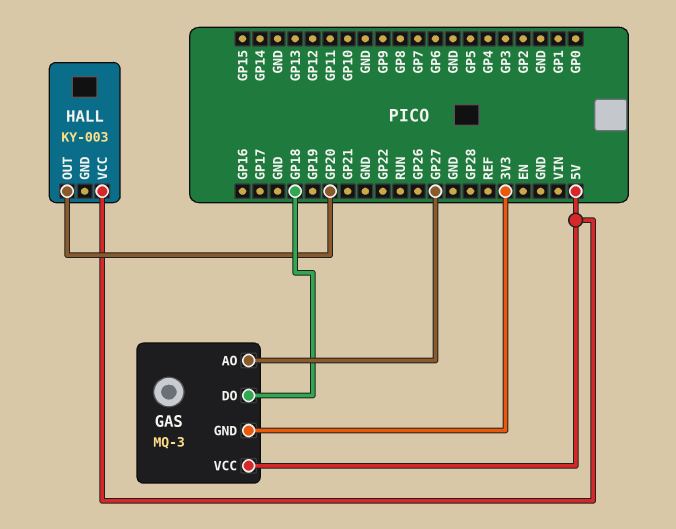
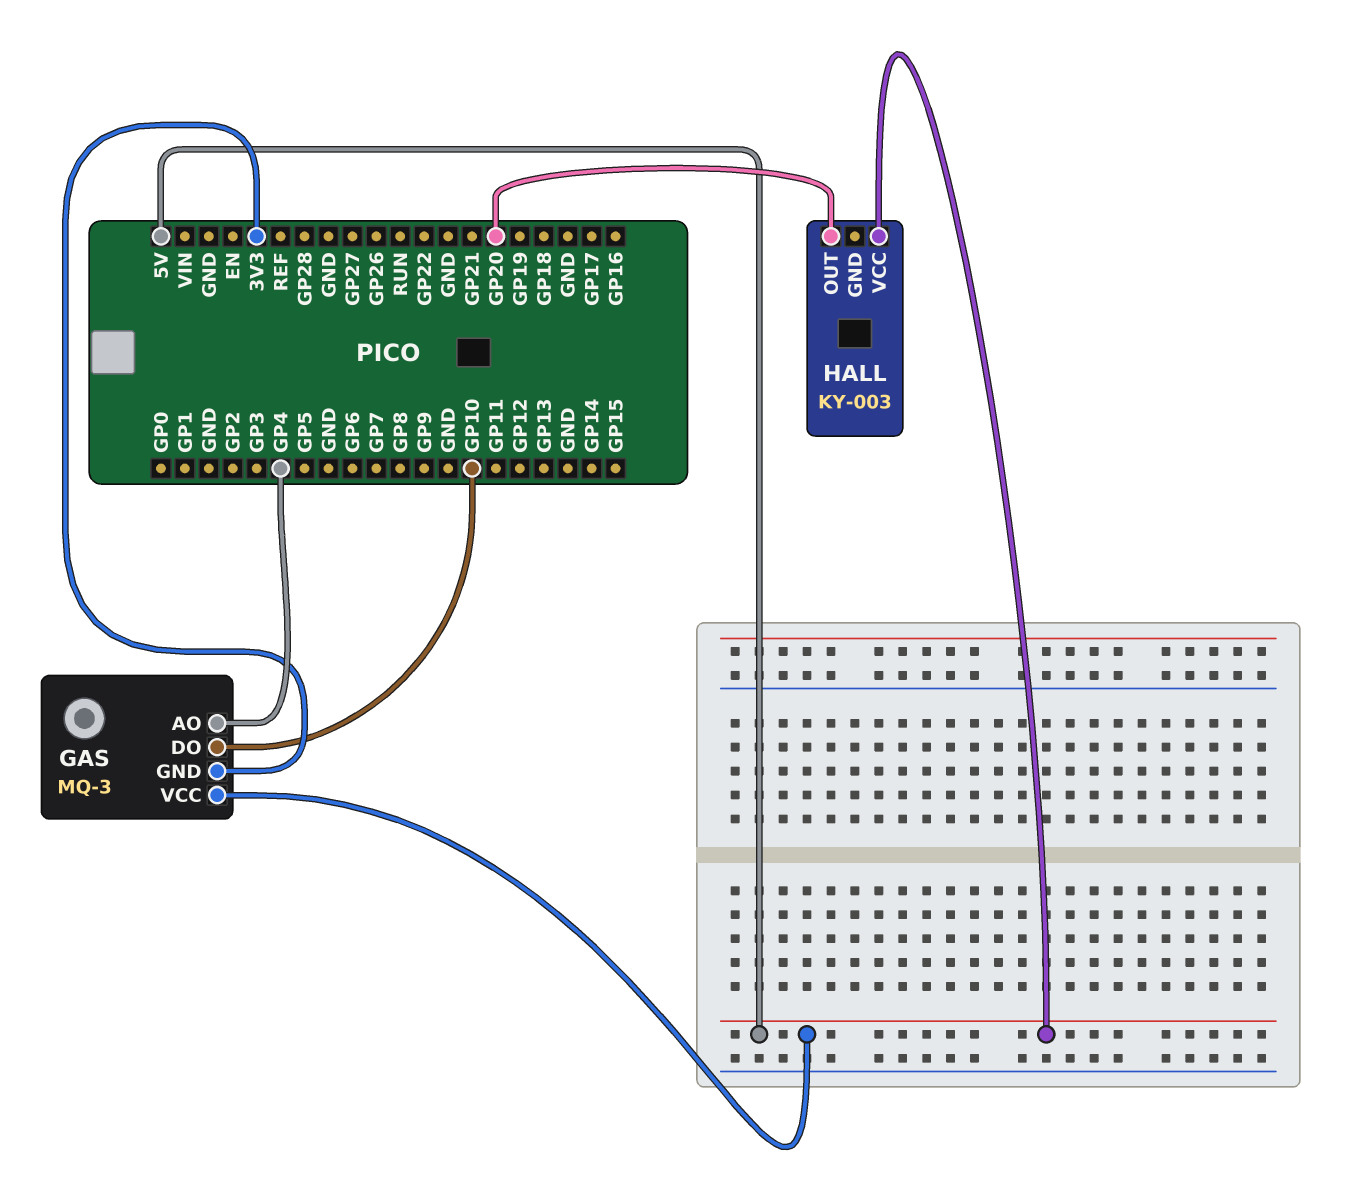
GAS pin AO: GP27 -> GP4
GAS pin DO: GP18 -> GP10

